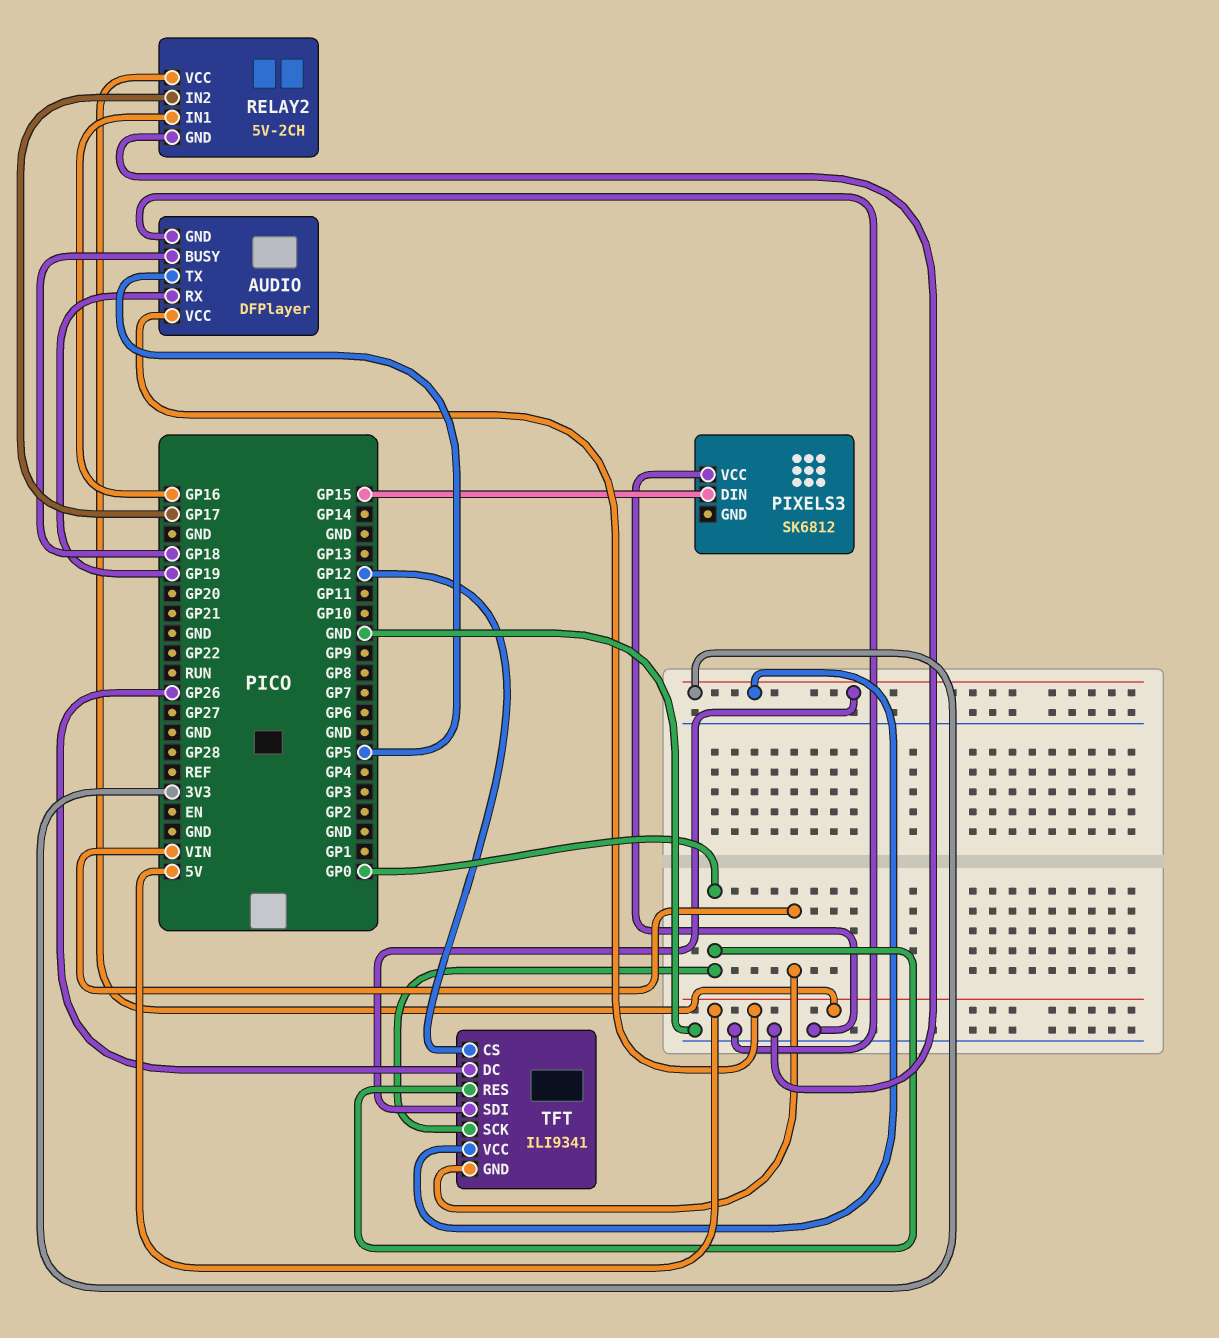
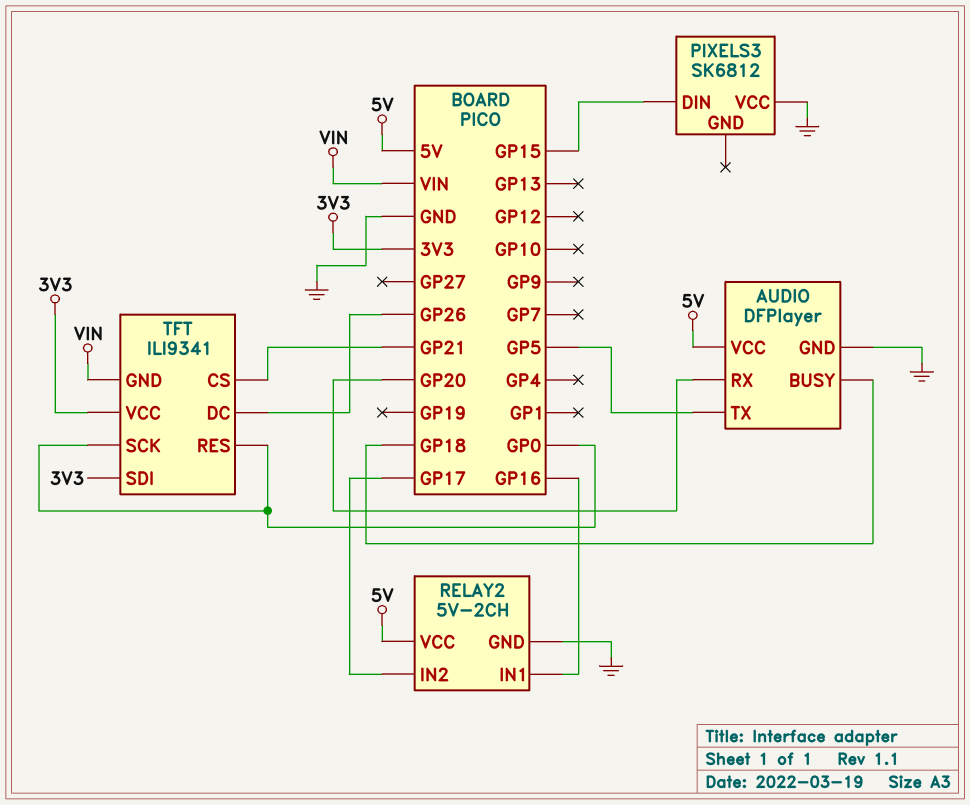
AUDIO pin RX: GP19 -> GP20
TFT pin CS: GP12 -> GP21

